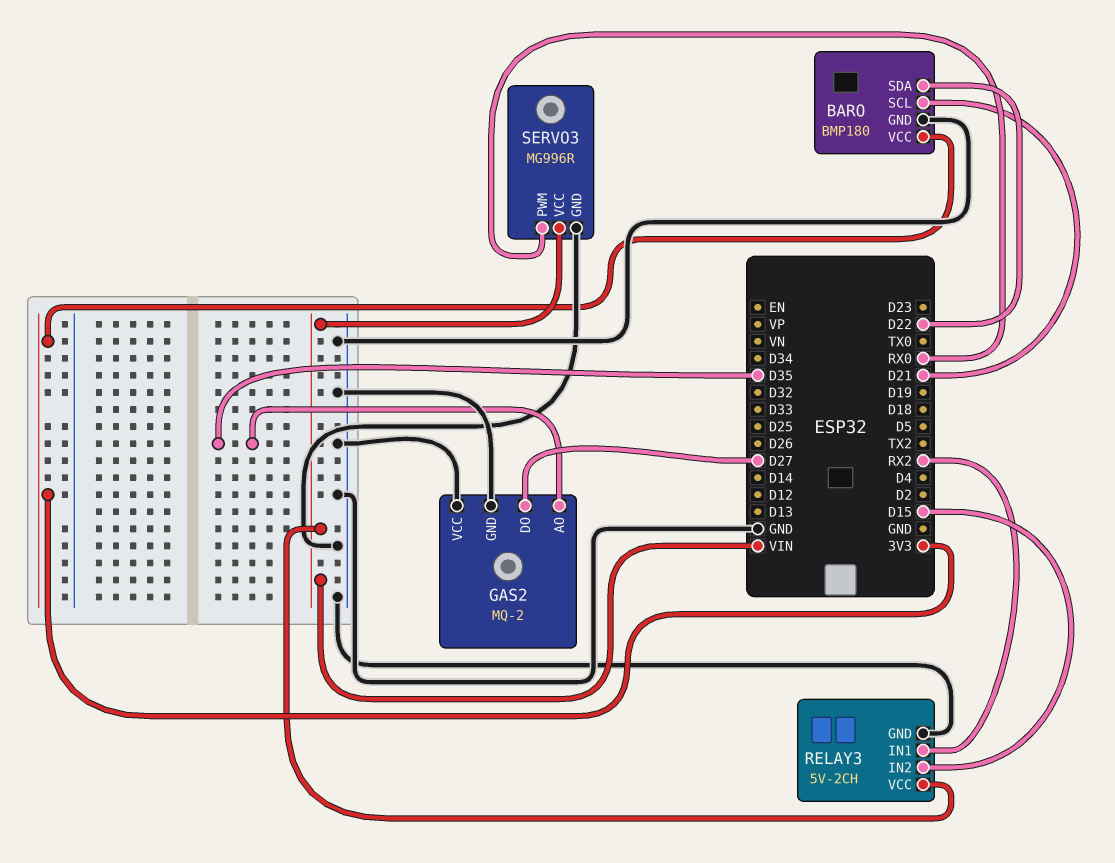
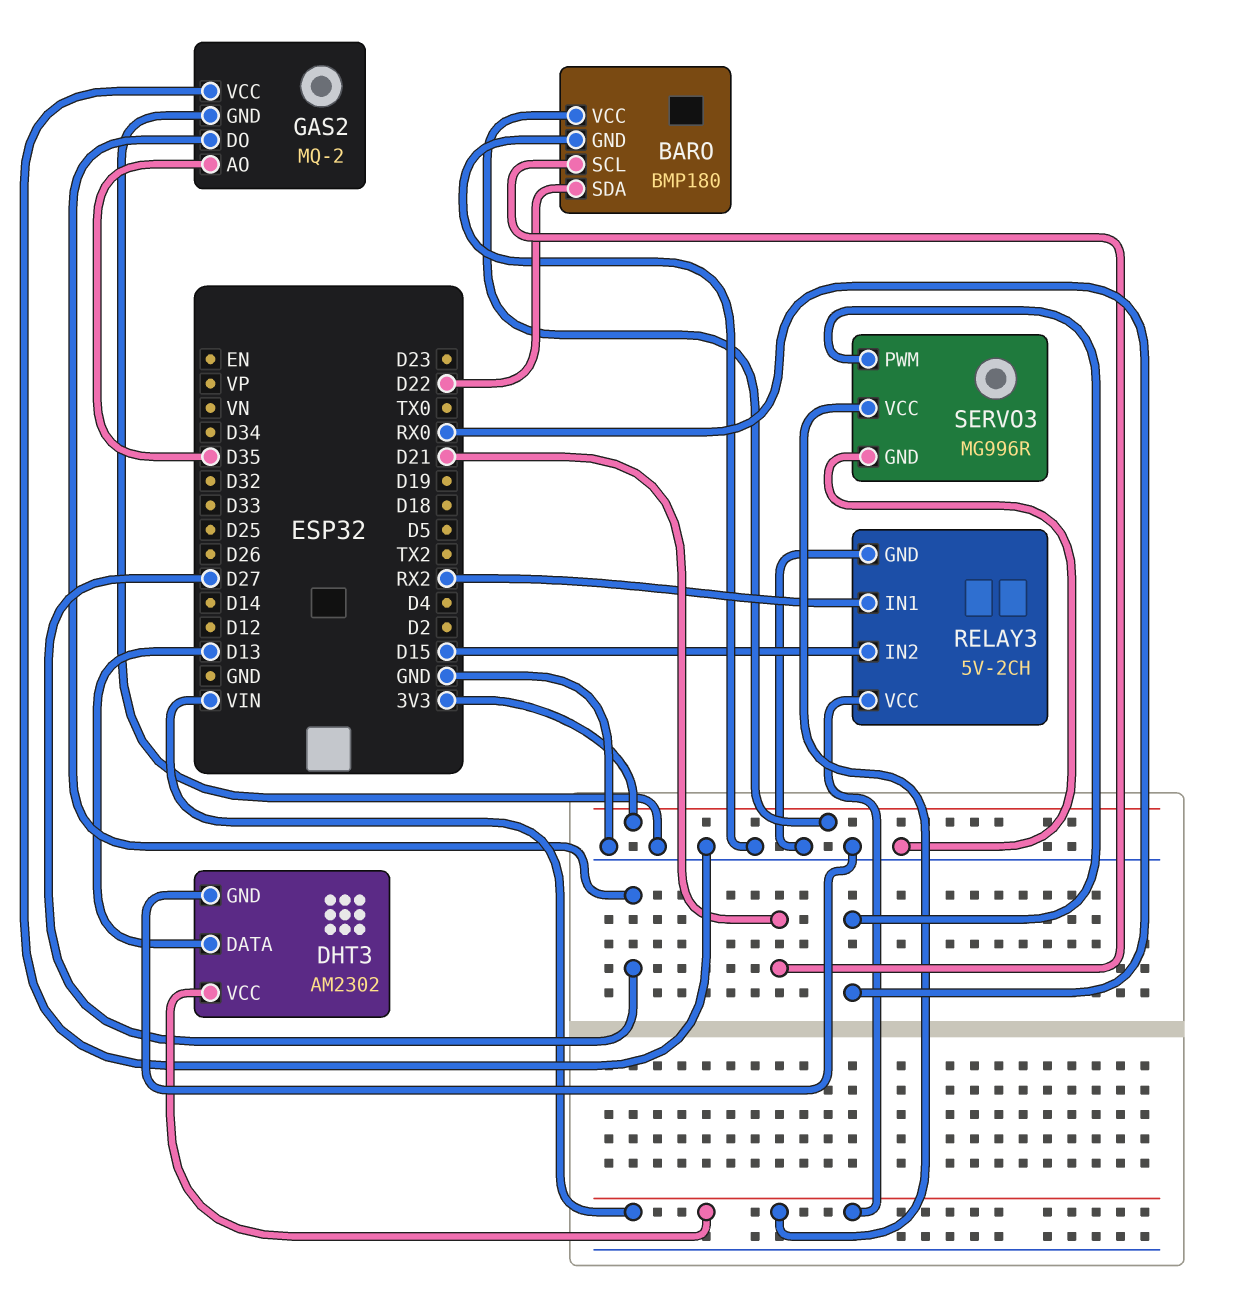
DHT3: none -> AM2302
DHT3 pin DATA: none -> D13
DHT3 pin GND: none -> GND
DHT3 pin VCC: none -> VIN

